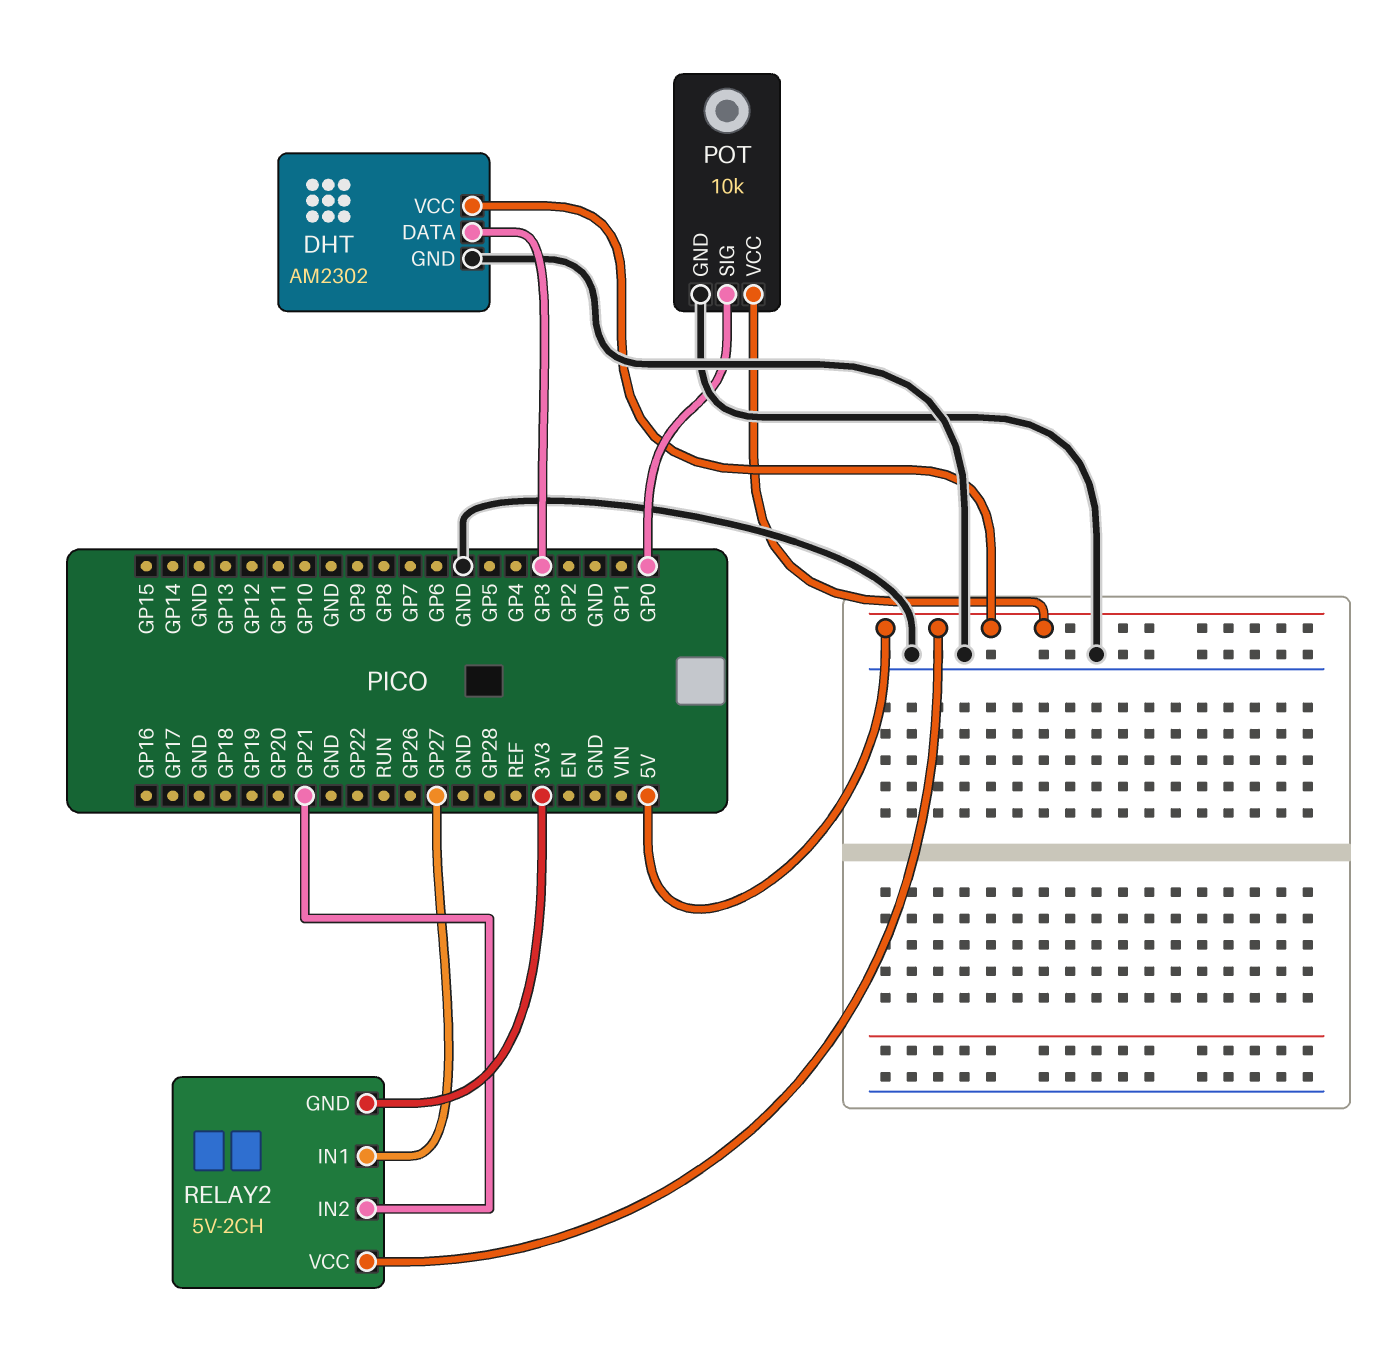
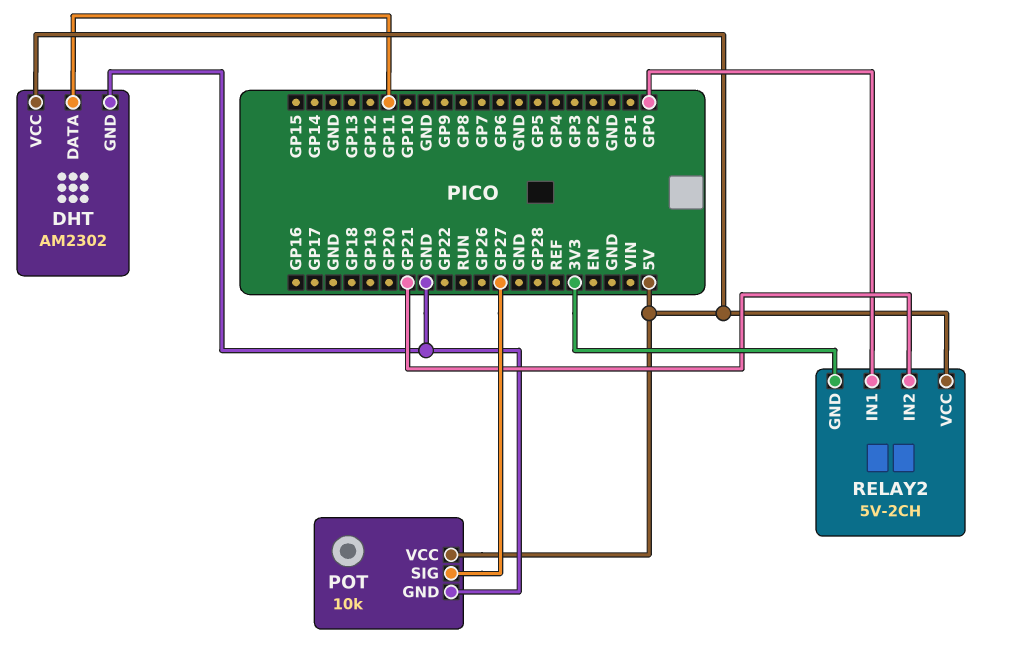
DHT pin DATA: GP3 -> GP11
POT pin SIG: GP0 -> GP27
RELAY2 pin IN1: GP27 -> GP0

